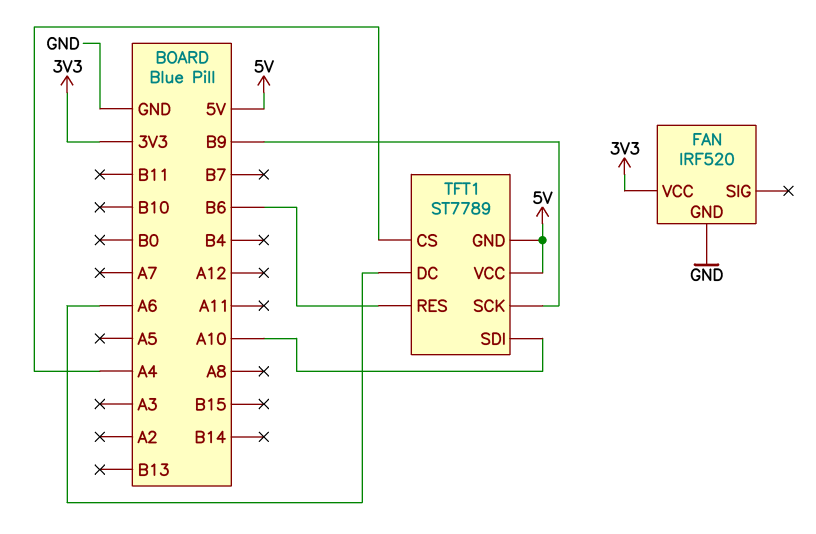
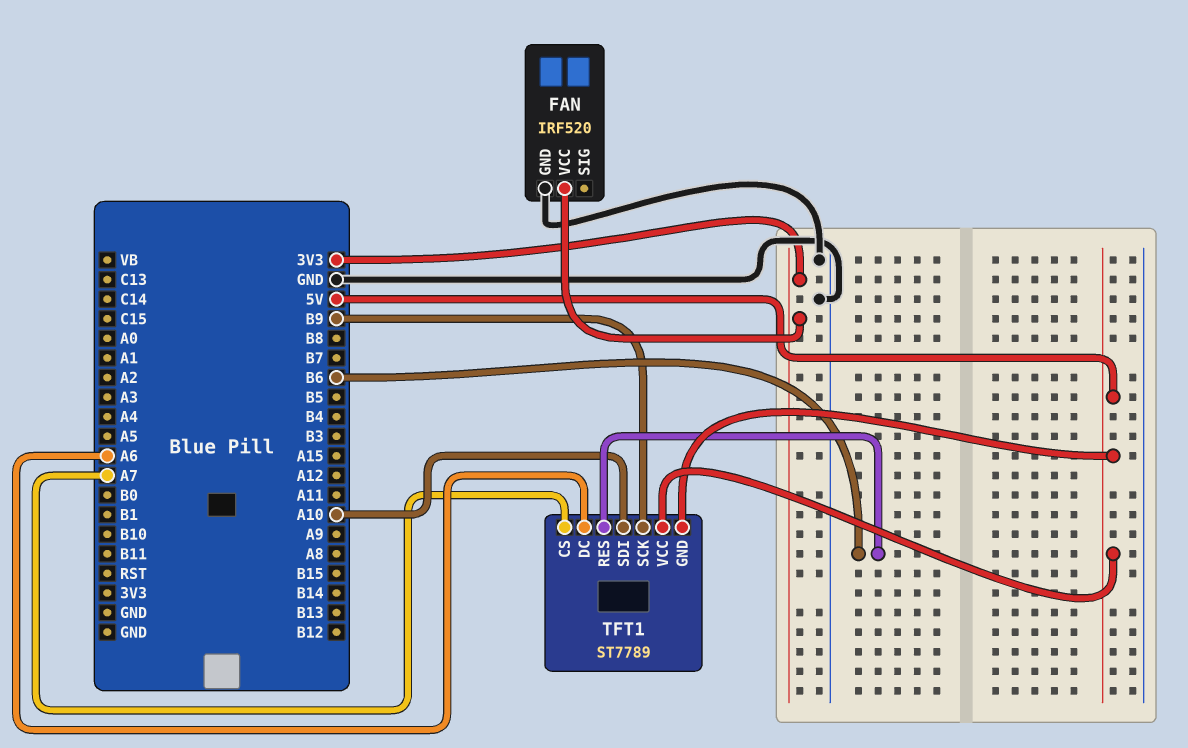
TFT1 pin CS: A4 -> A7

